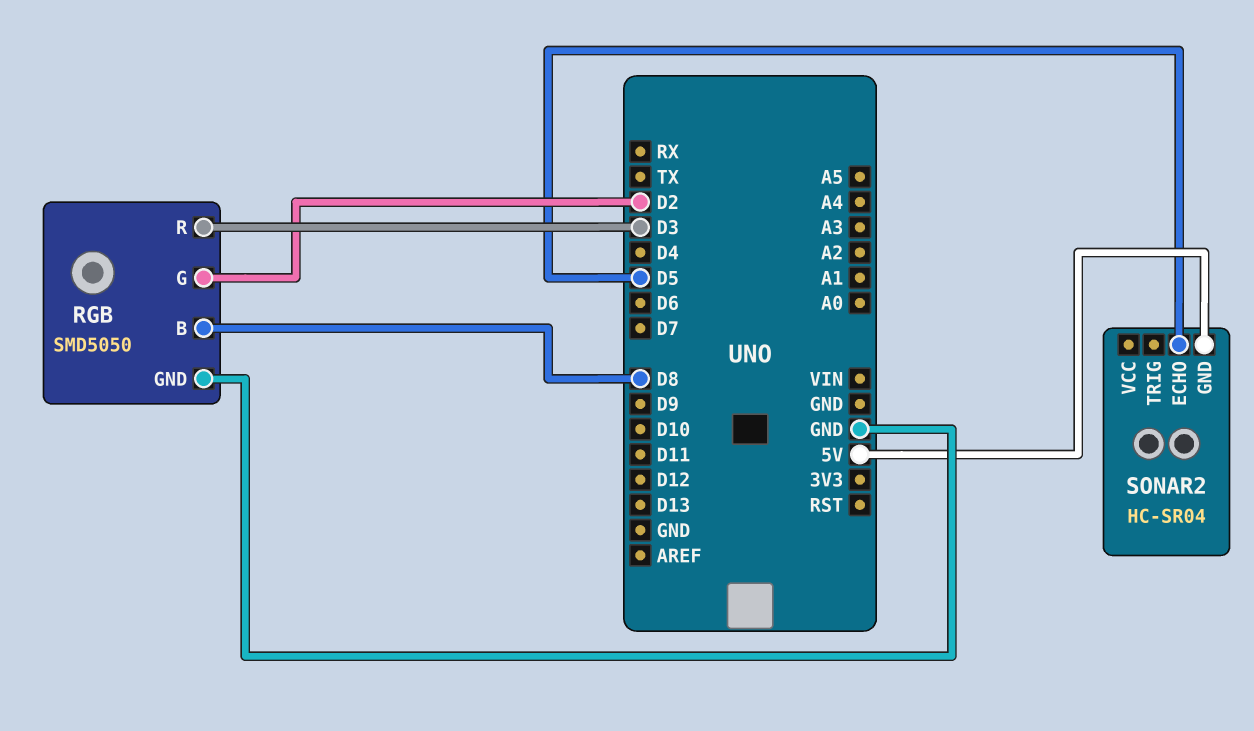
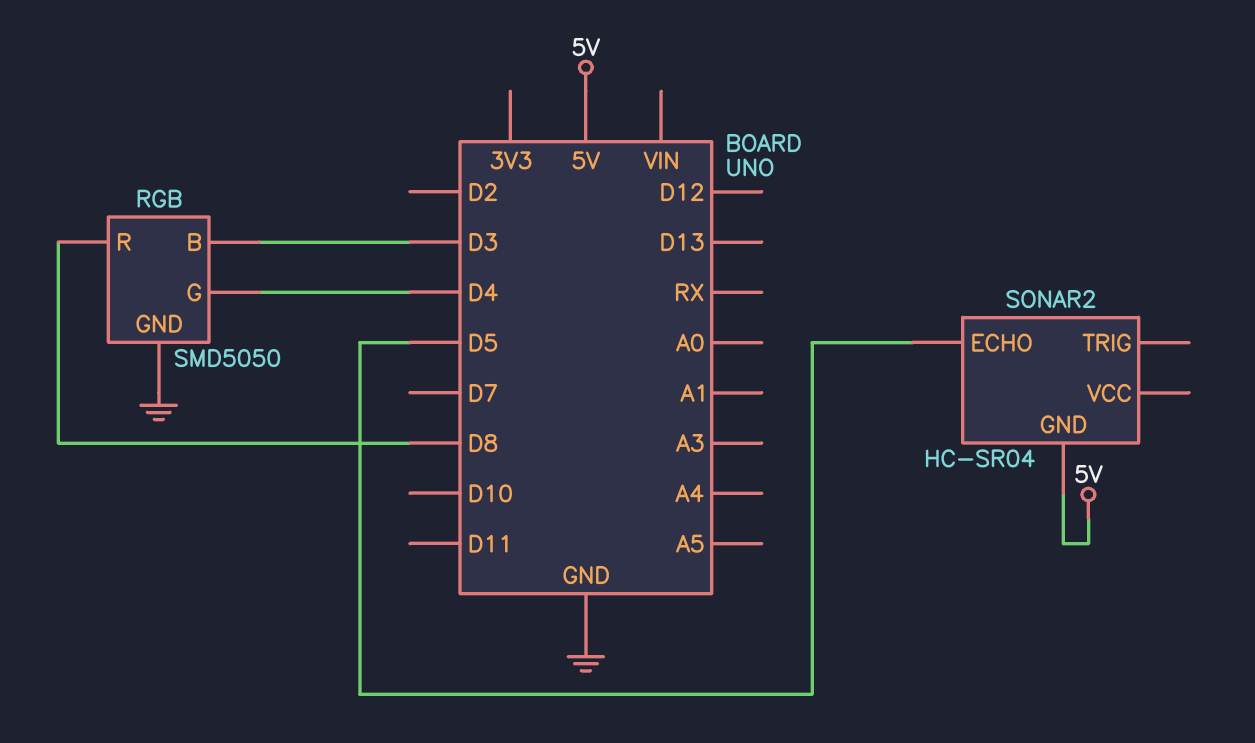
RGB pin B: D8 -> D3
RGB pin G: D2 -> D4
RGB pin R: D3 -> D8

